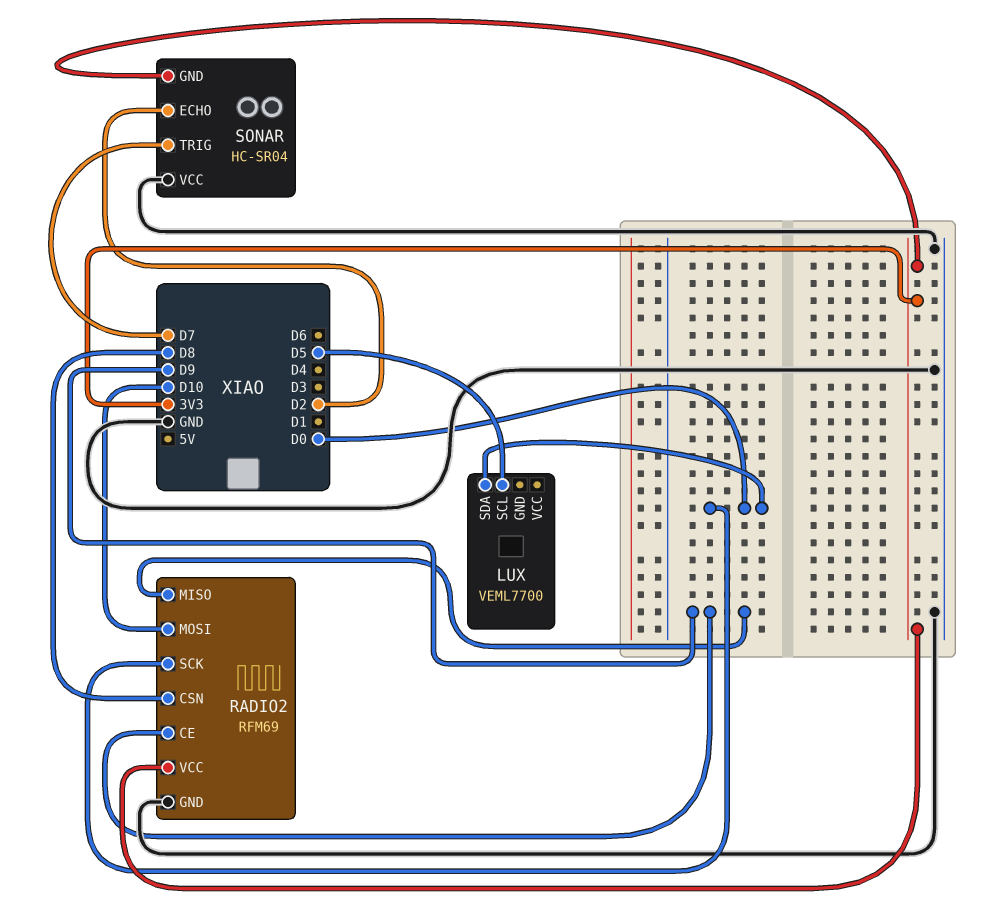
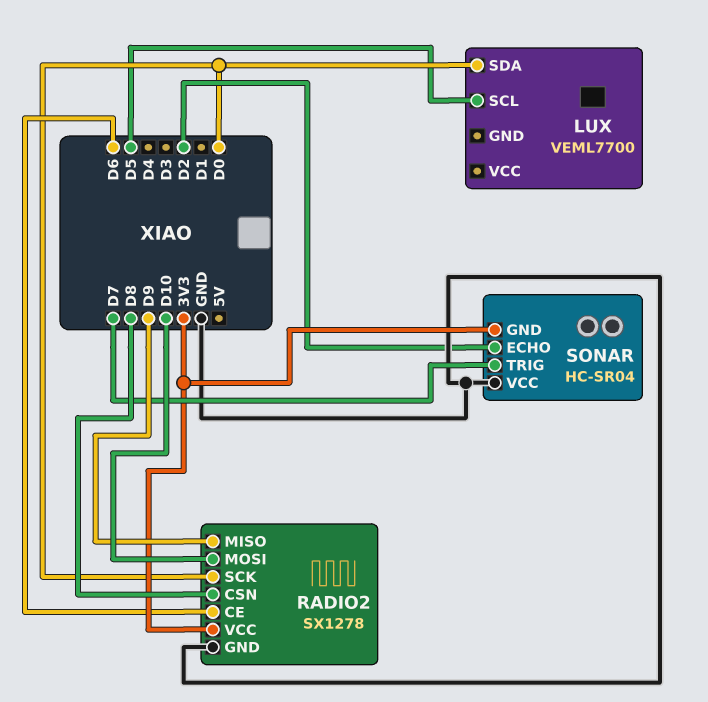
RADIO2: RFM69 -> SX1278
RADIO2 pin CE: D9 -> D6

